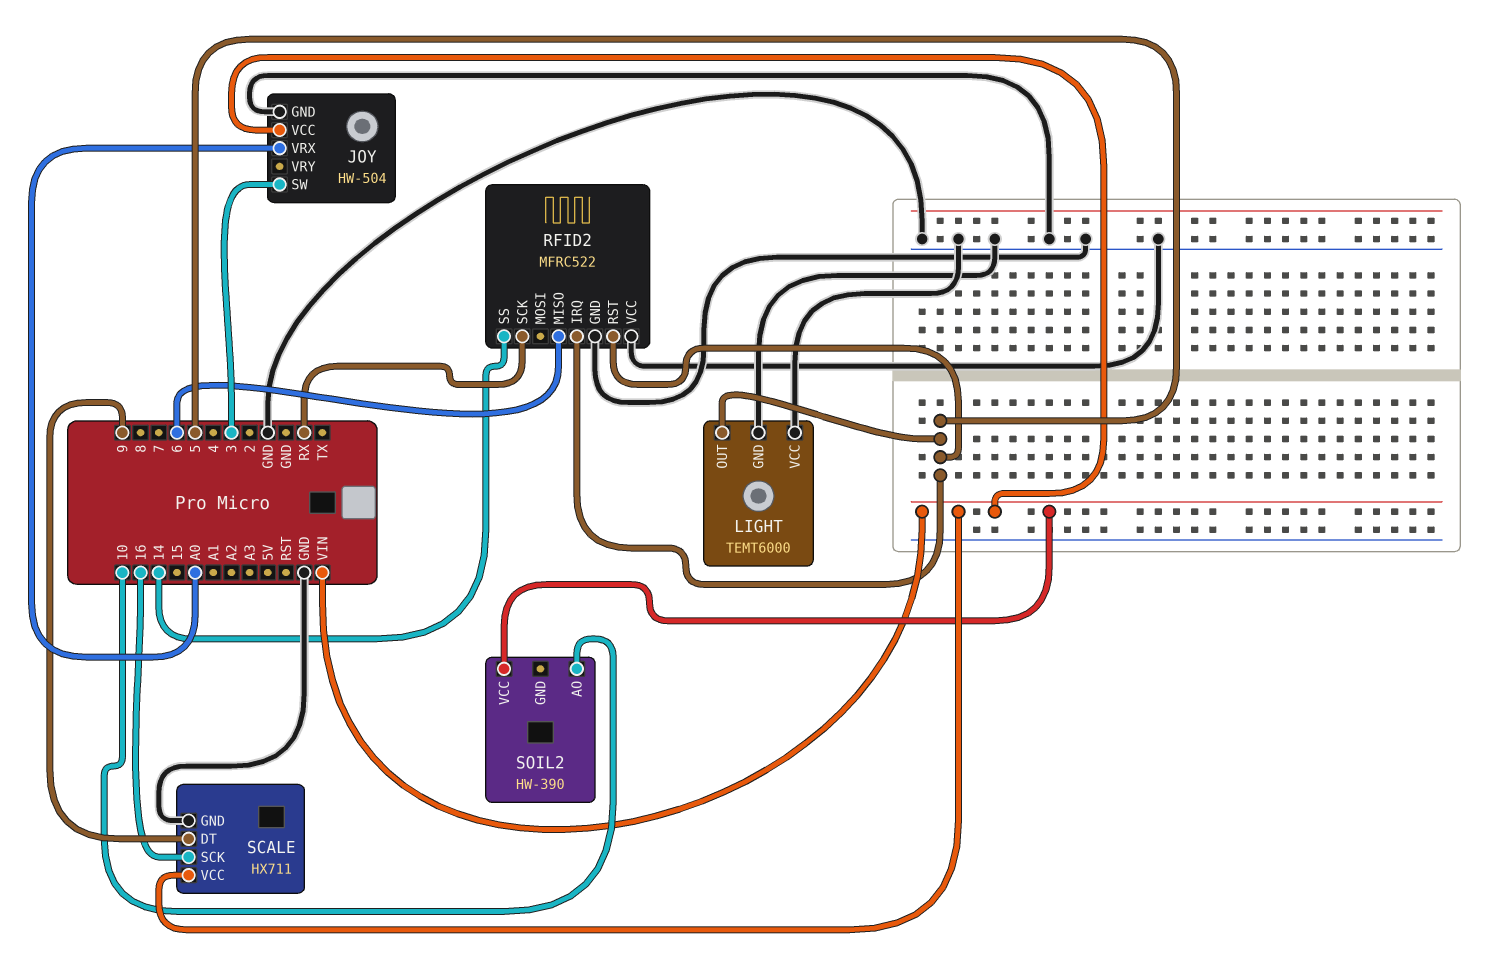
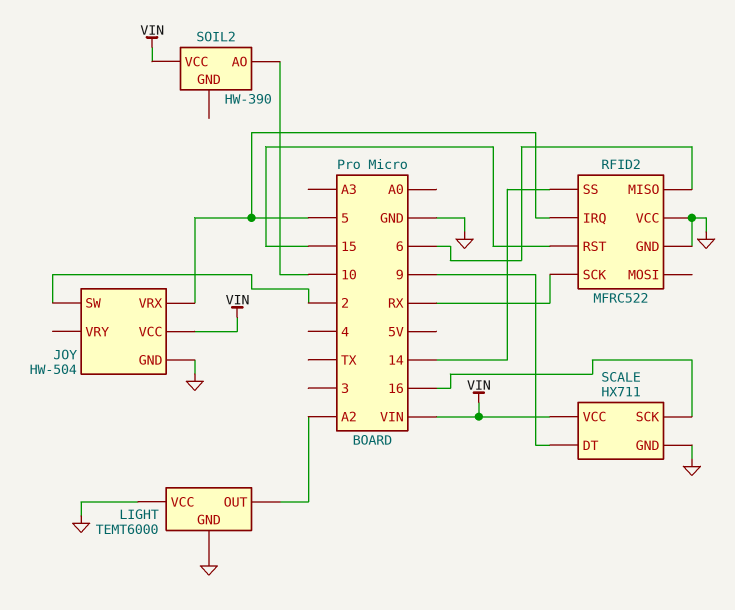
JOY pin SW: 3 -> 2
JOY pin VRX: A0 -> 5
LIGHT pin OUT: 5 -> A2
RFID2 pin RST: 5 -> 15

